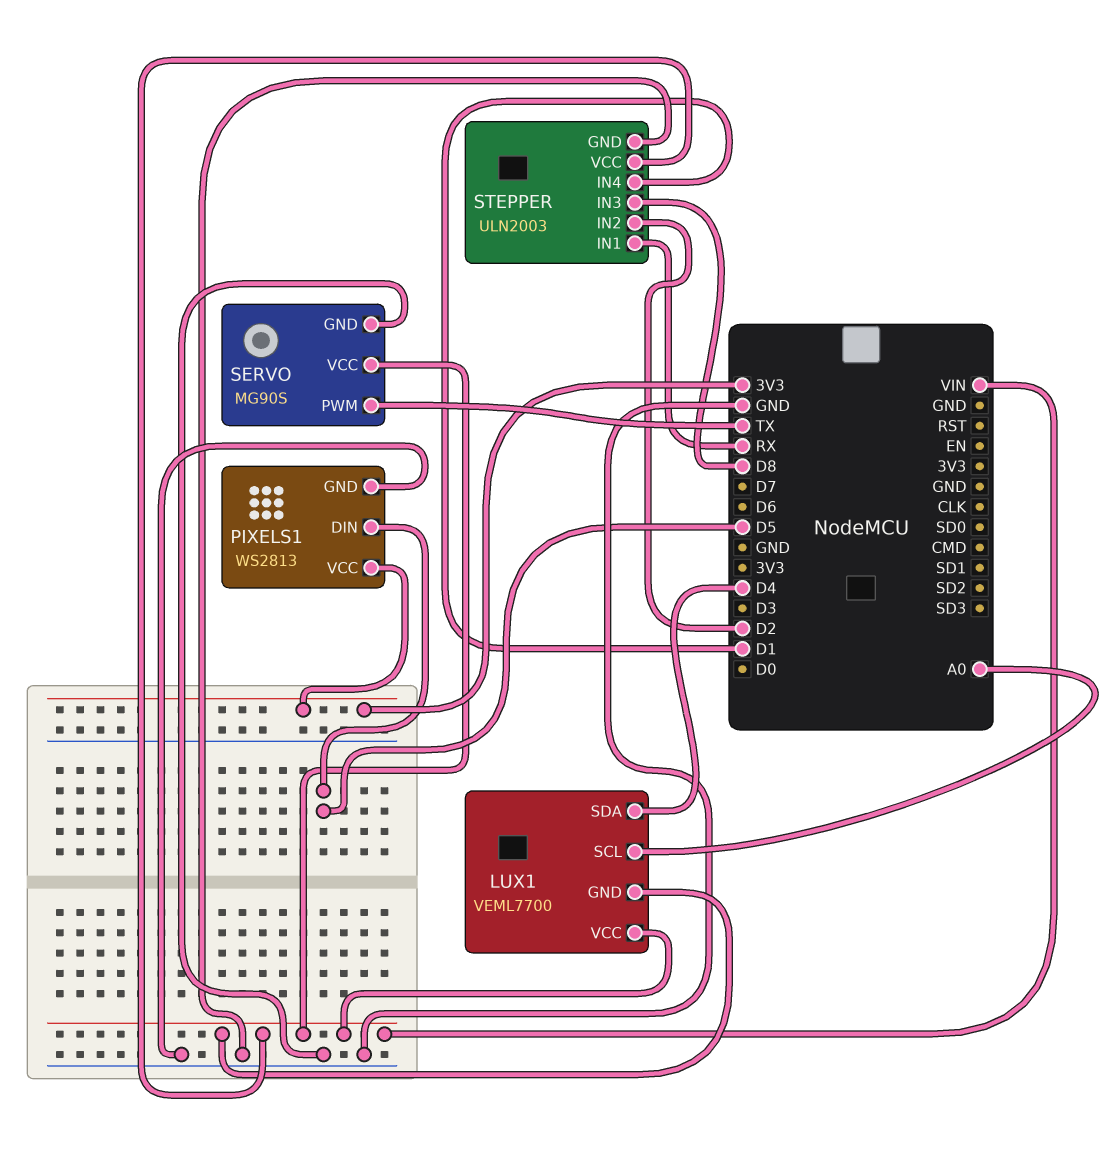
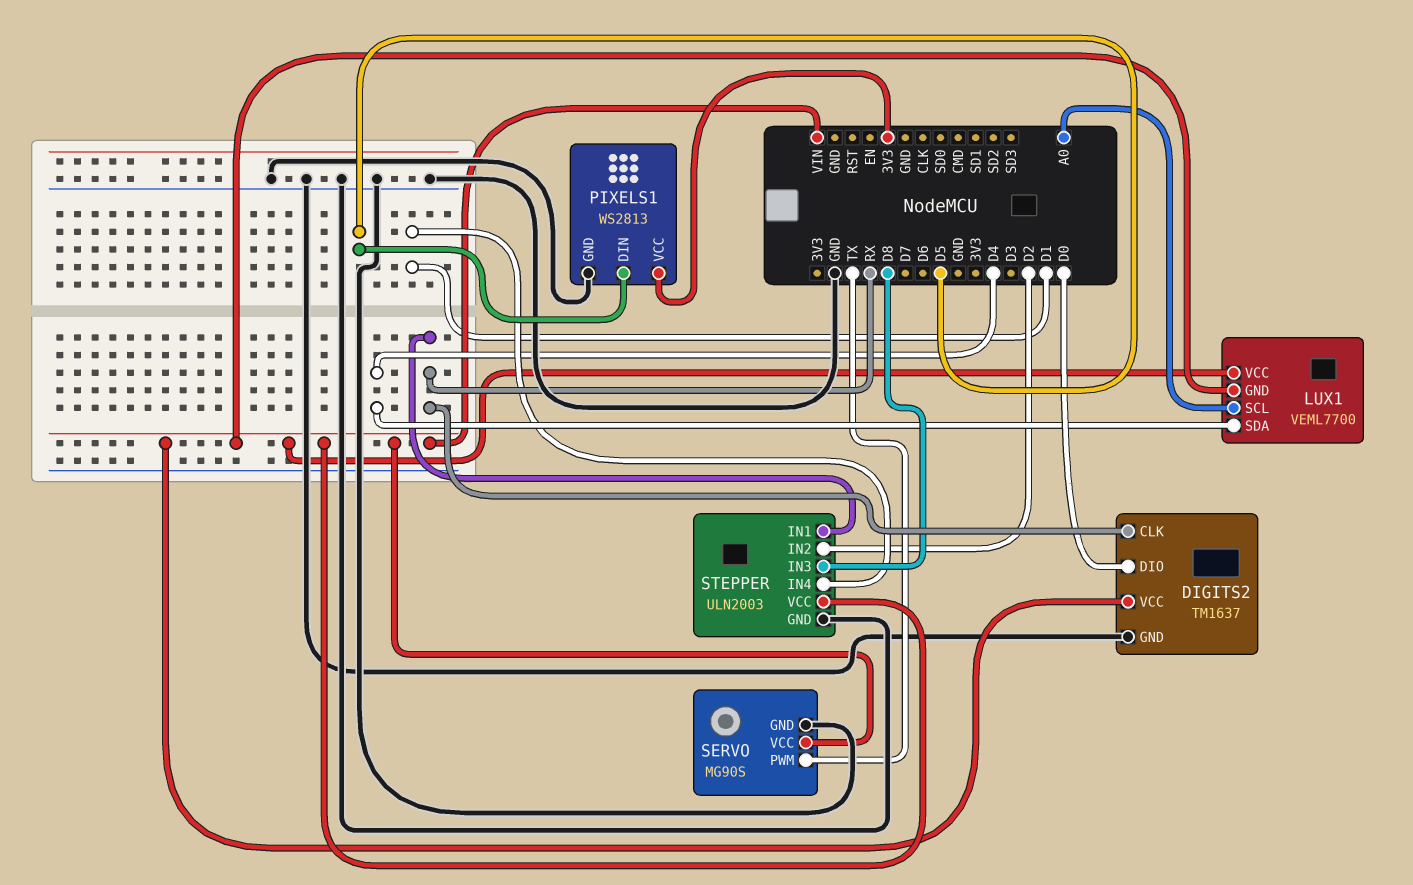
DIGITS2: none -> TM1637
DIGITS2 pin CLK: none -> RX
DIGITS2 pin DIO: none -> D0
DIGITS2 pin GND: none -> GND
DIGITS2 pin VCC: none -> VIN

